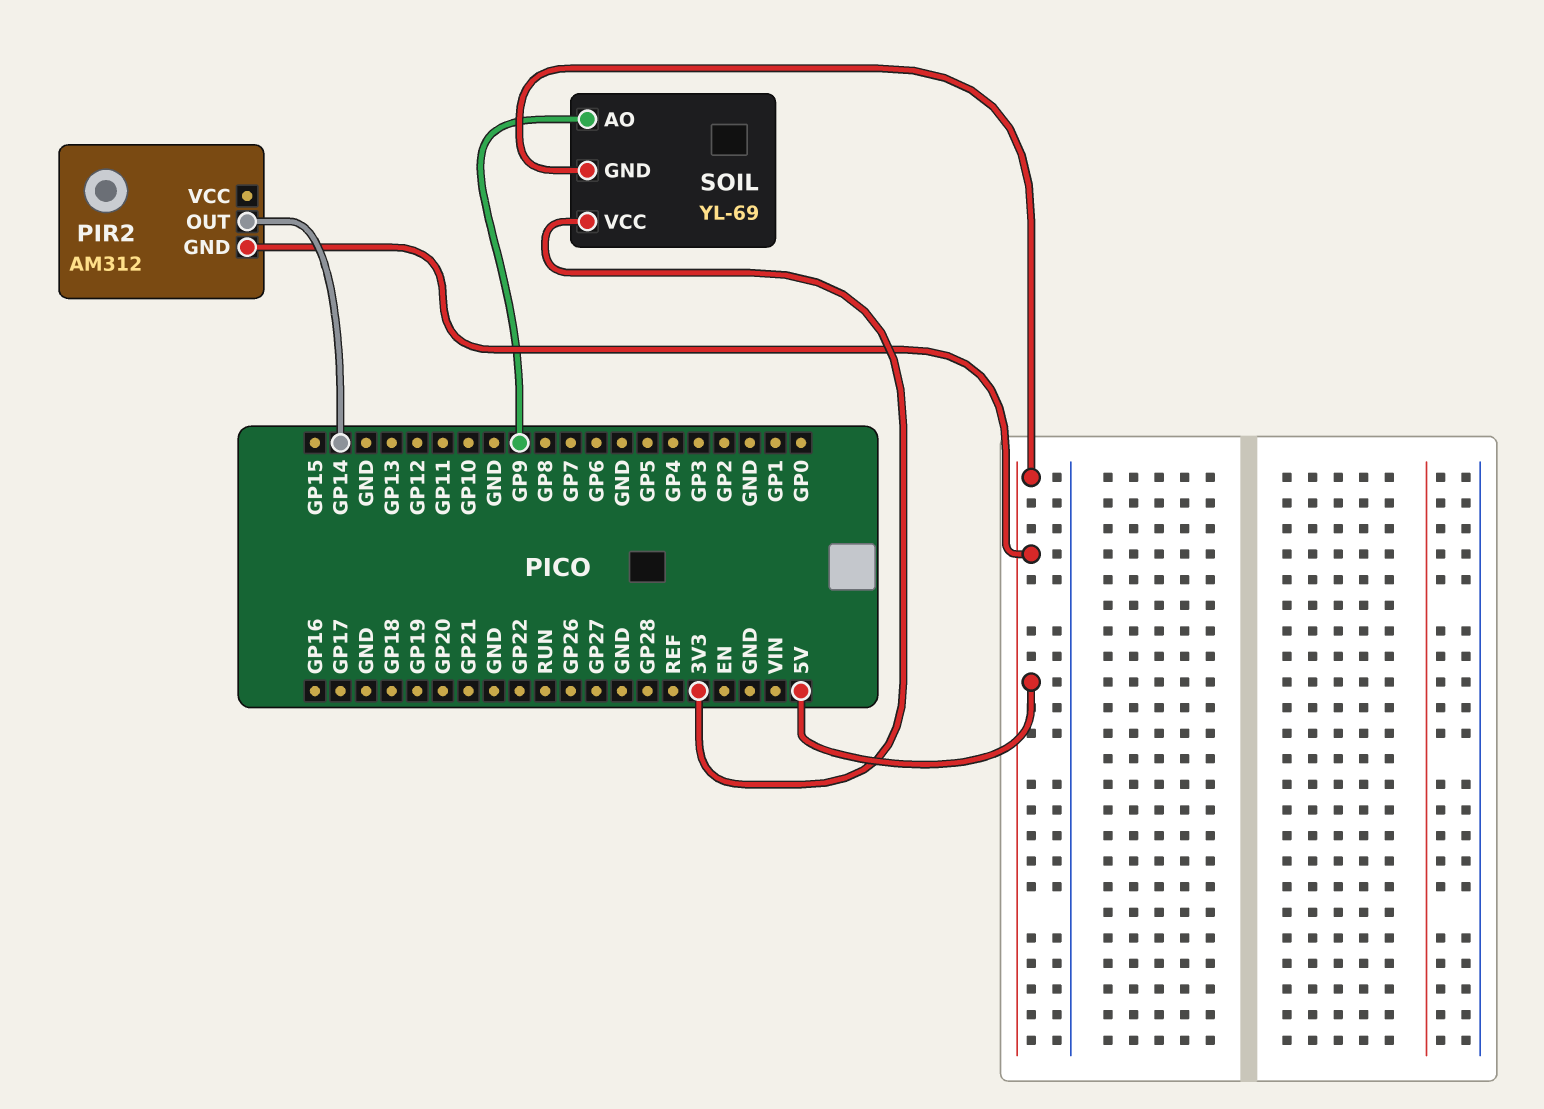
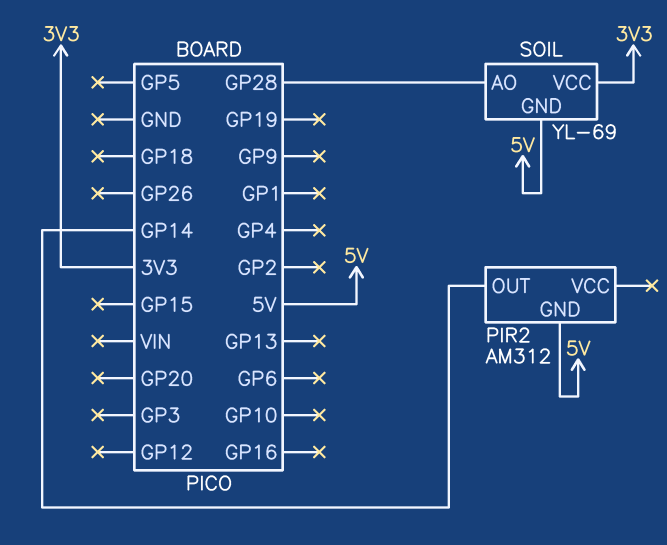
SOIL pin AO: GP9 -> GP28

